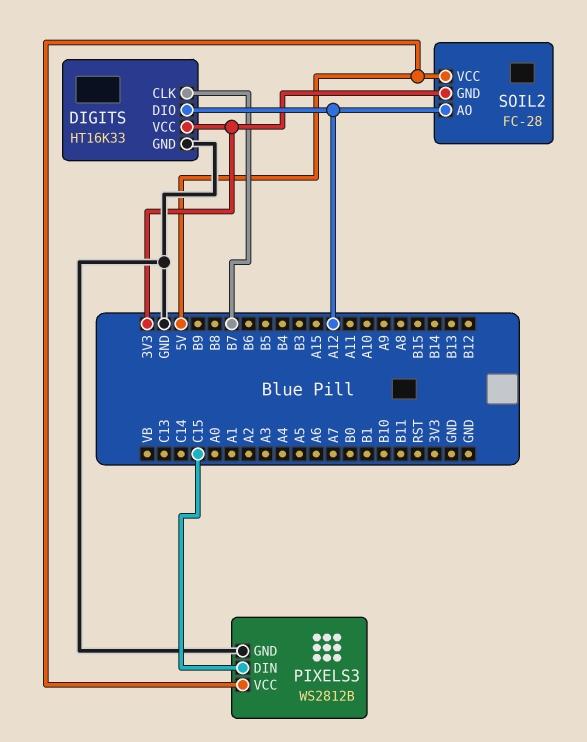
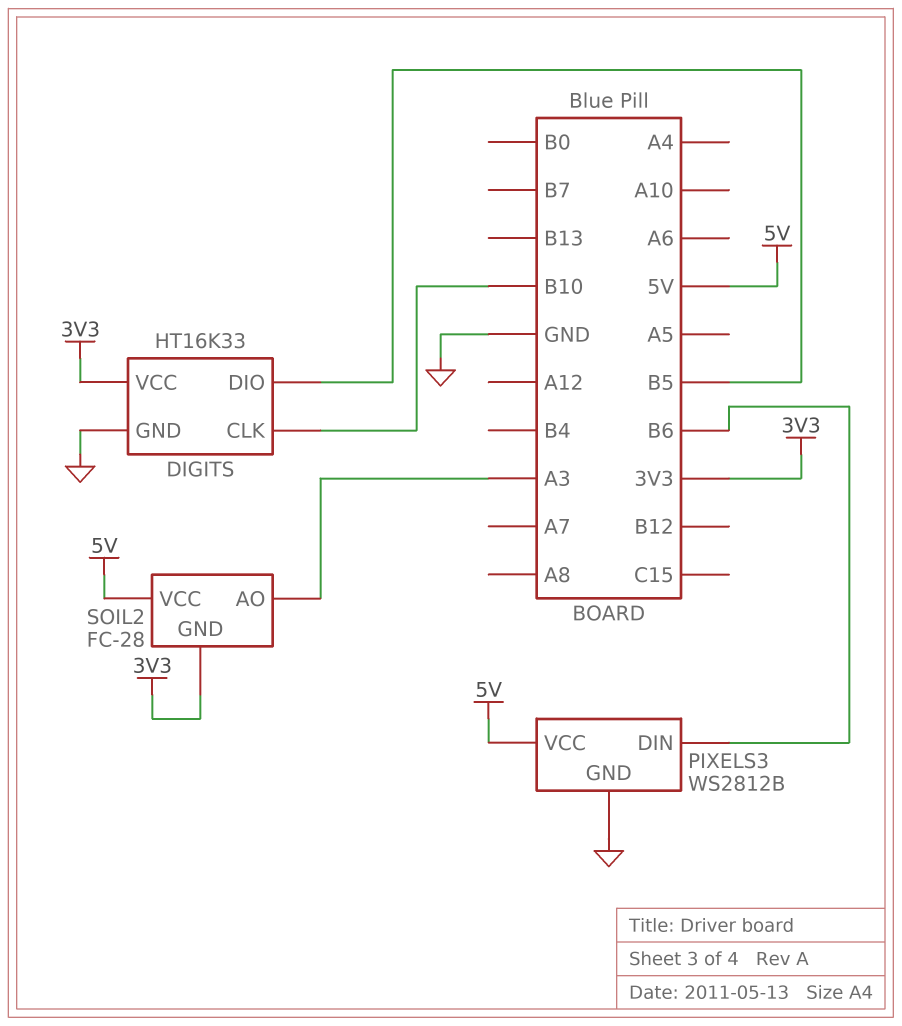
DIGITS pin CLK: B7 -> B10
DIGITS pin DIO: A12 -> B5
PIXELS3 pin DIN: C15 -> B6
SOIL2 pin AO: A12 -> A3

